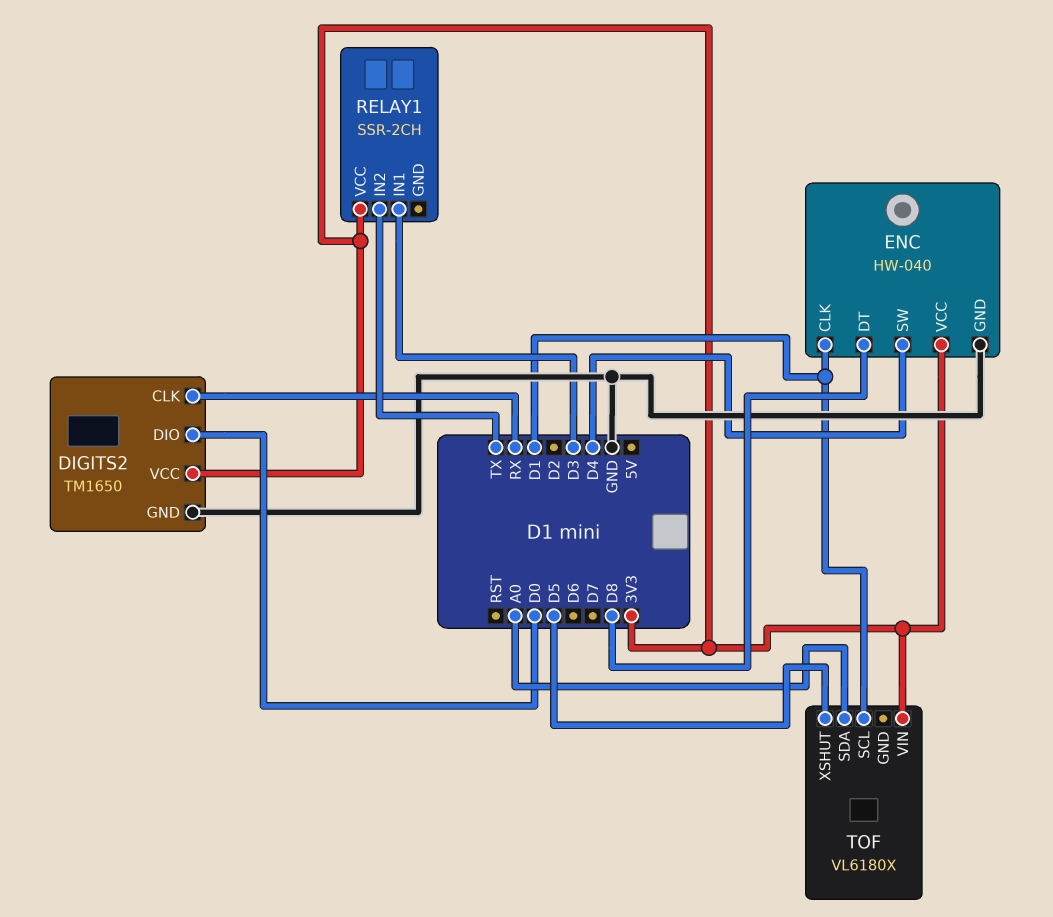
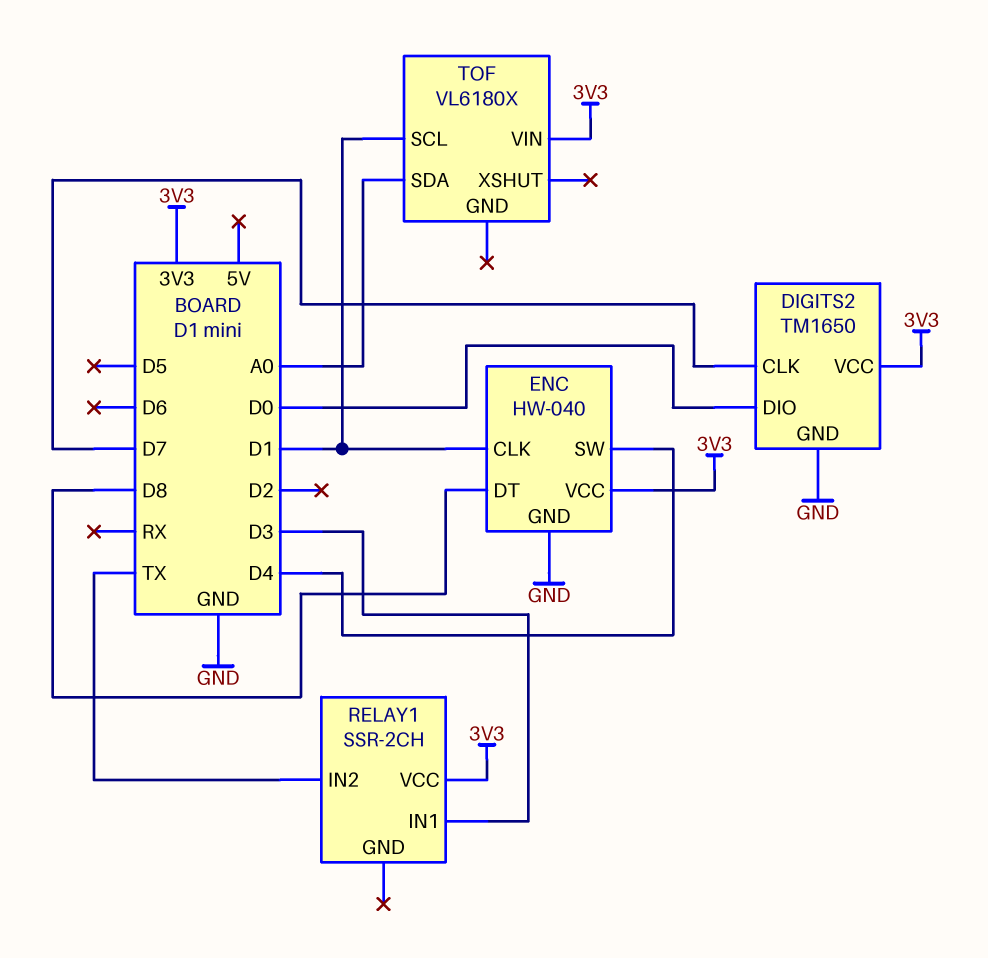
DIGITS2 pin CLK: RX -> D7
TOF pin XSHUT: D5 -> none

